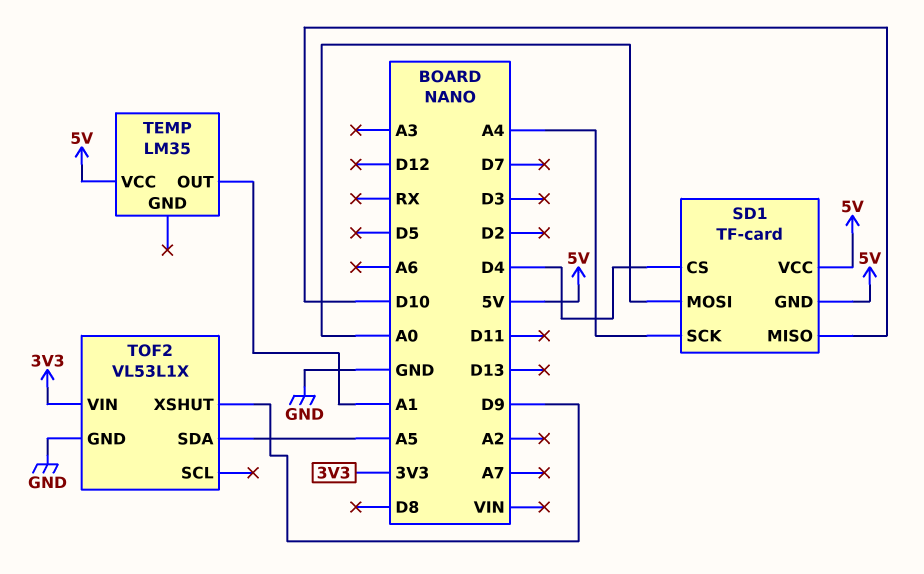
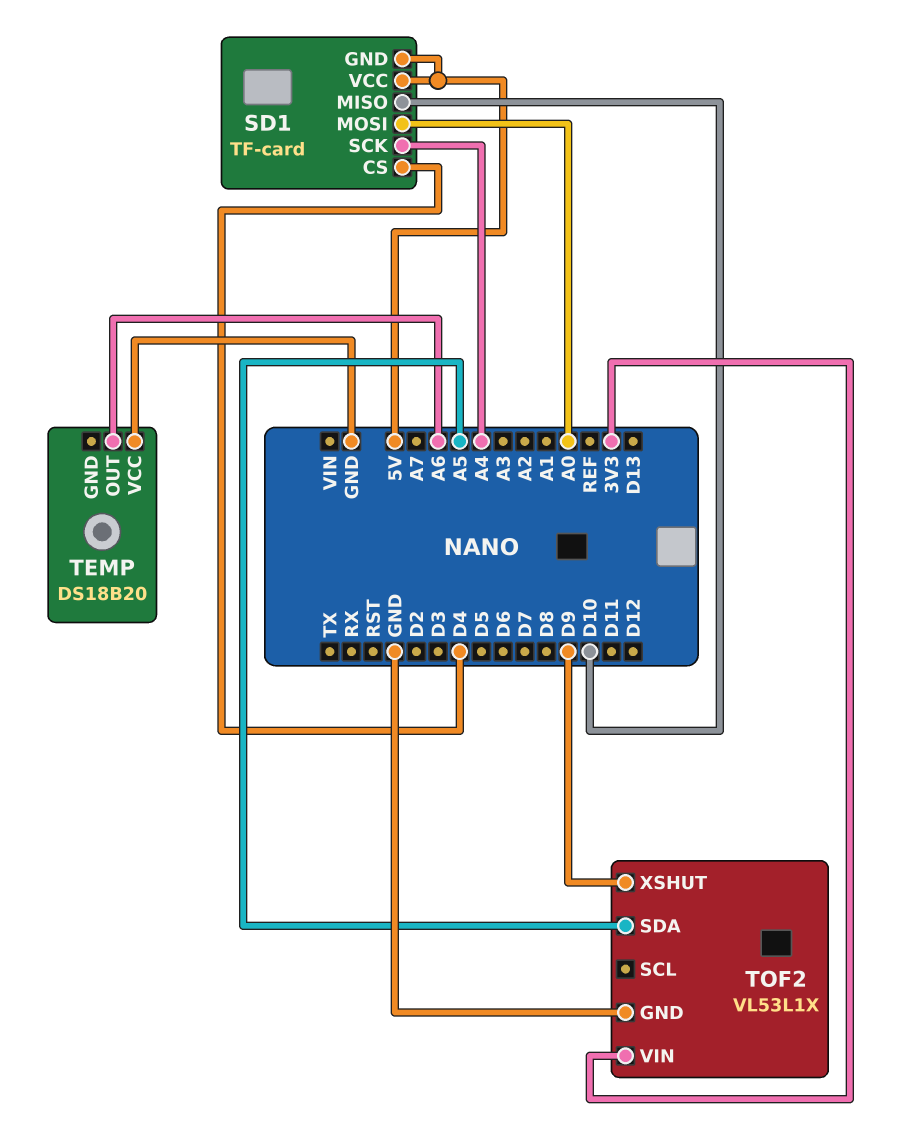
TEMP: LM35 -> DS18B20
TEMP pin OUT: A1 -> A6
TEMP pin VCC: 5V -> GND

